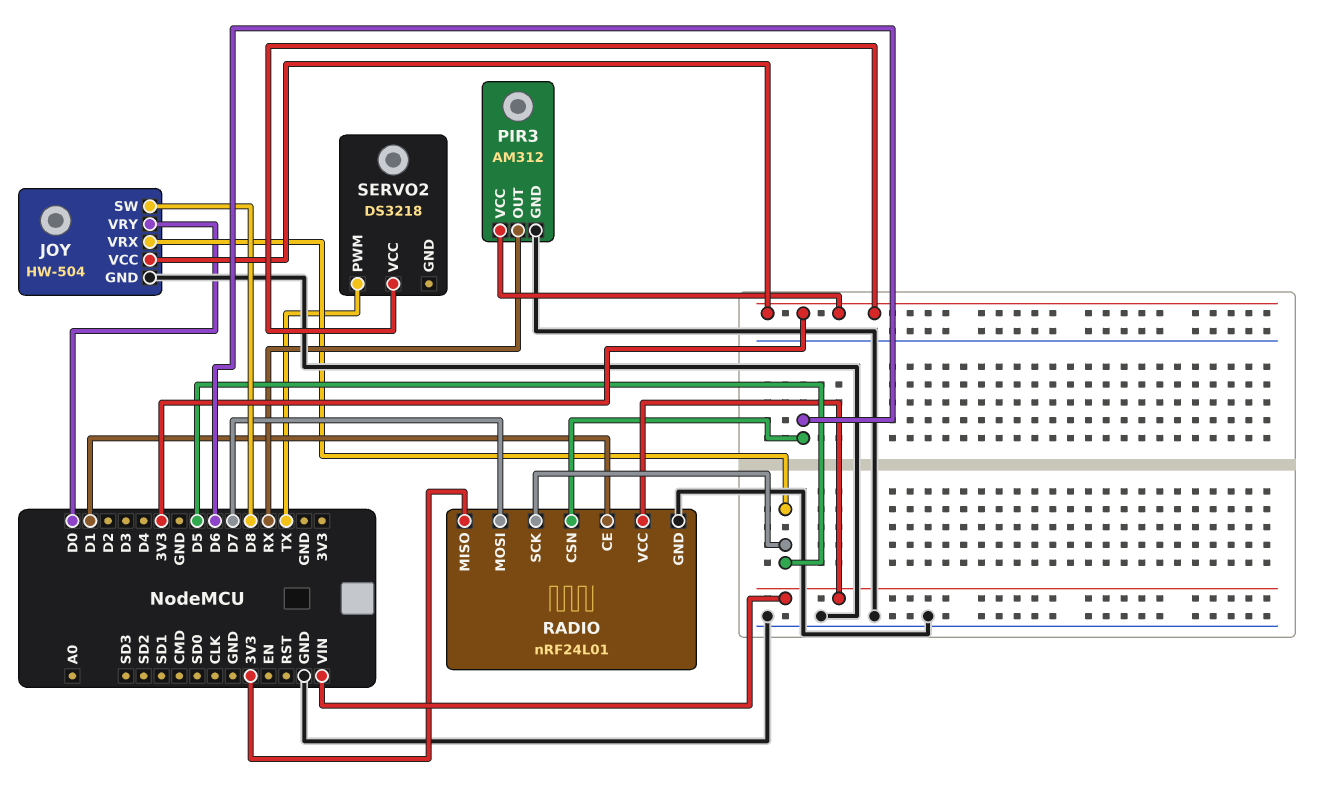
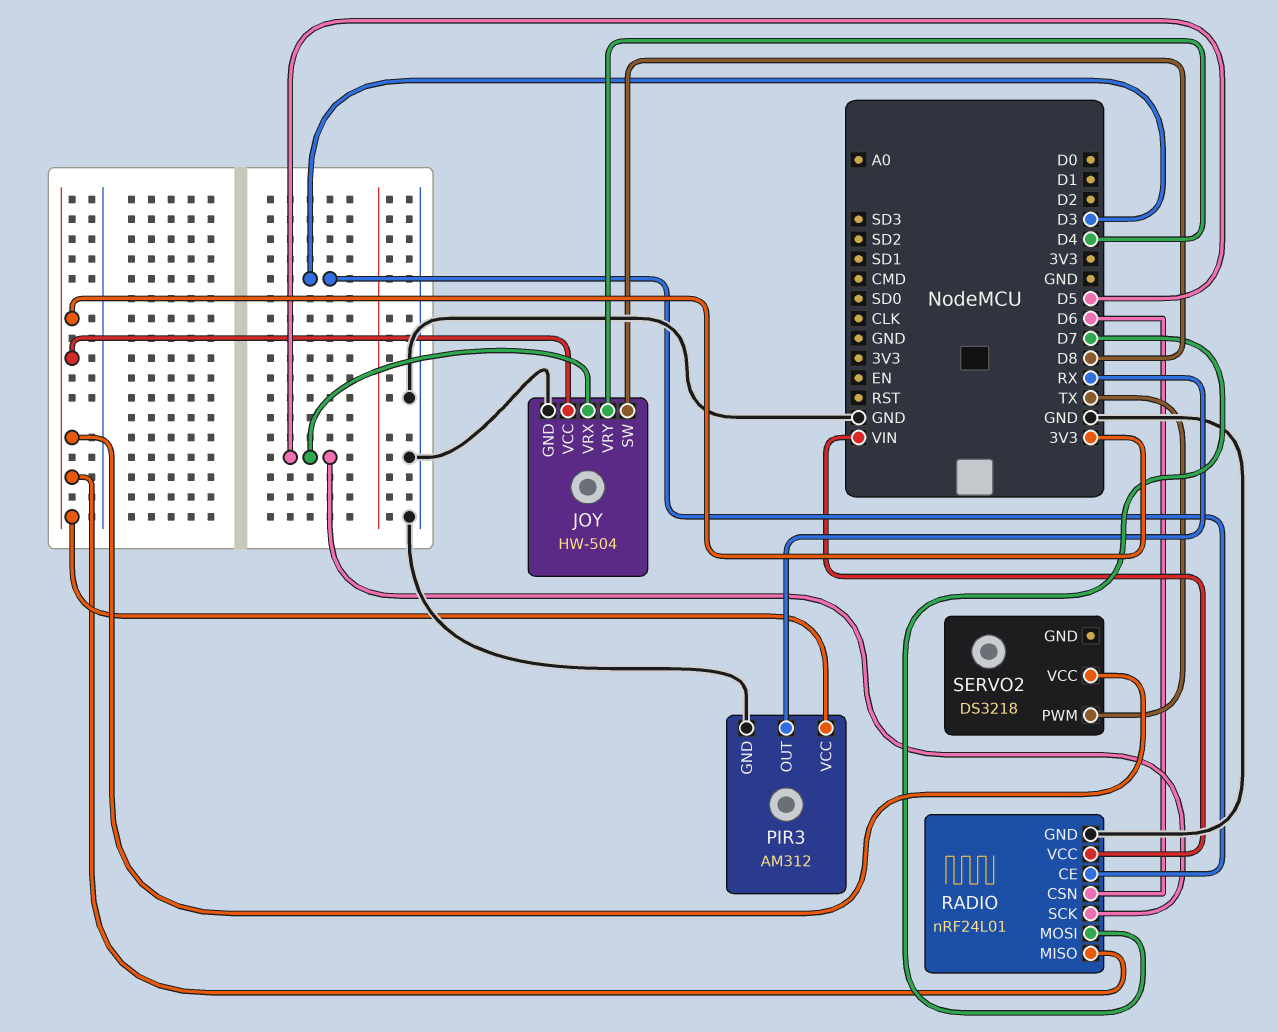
JOY pin VRY: D0 -> D4
RADIO pin CE: D1 -> D3

